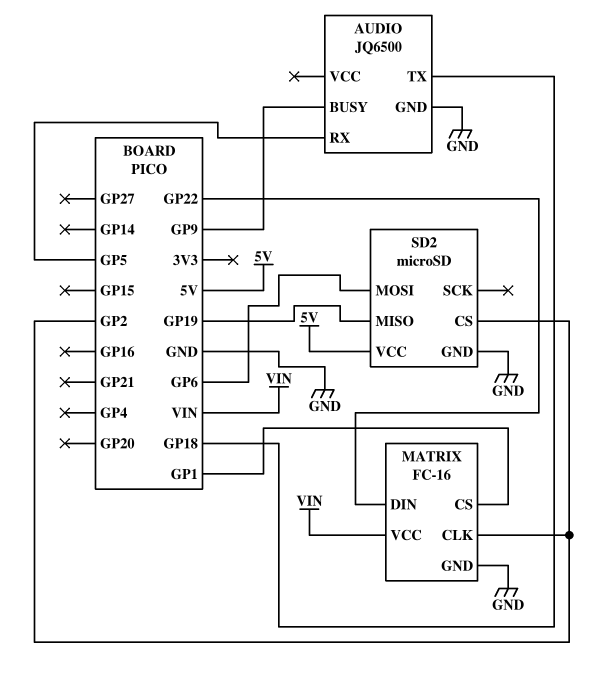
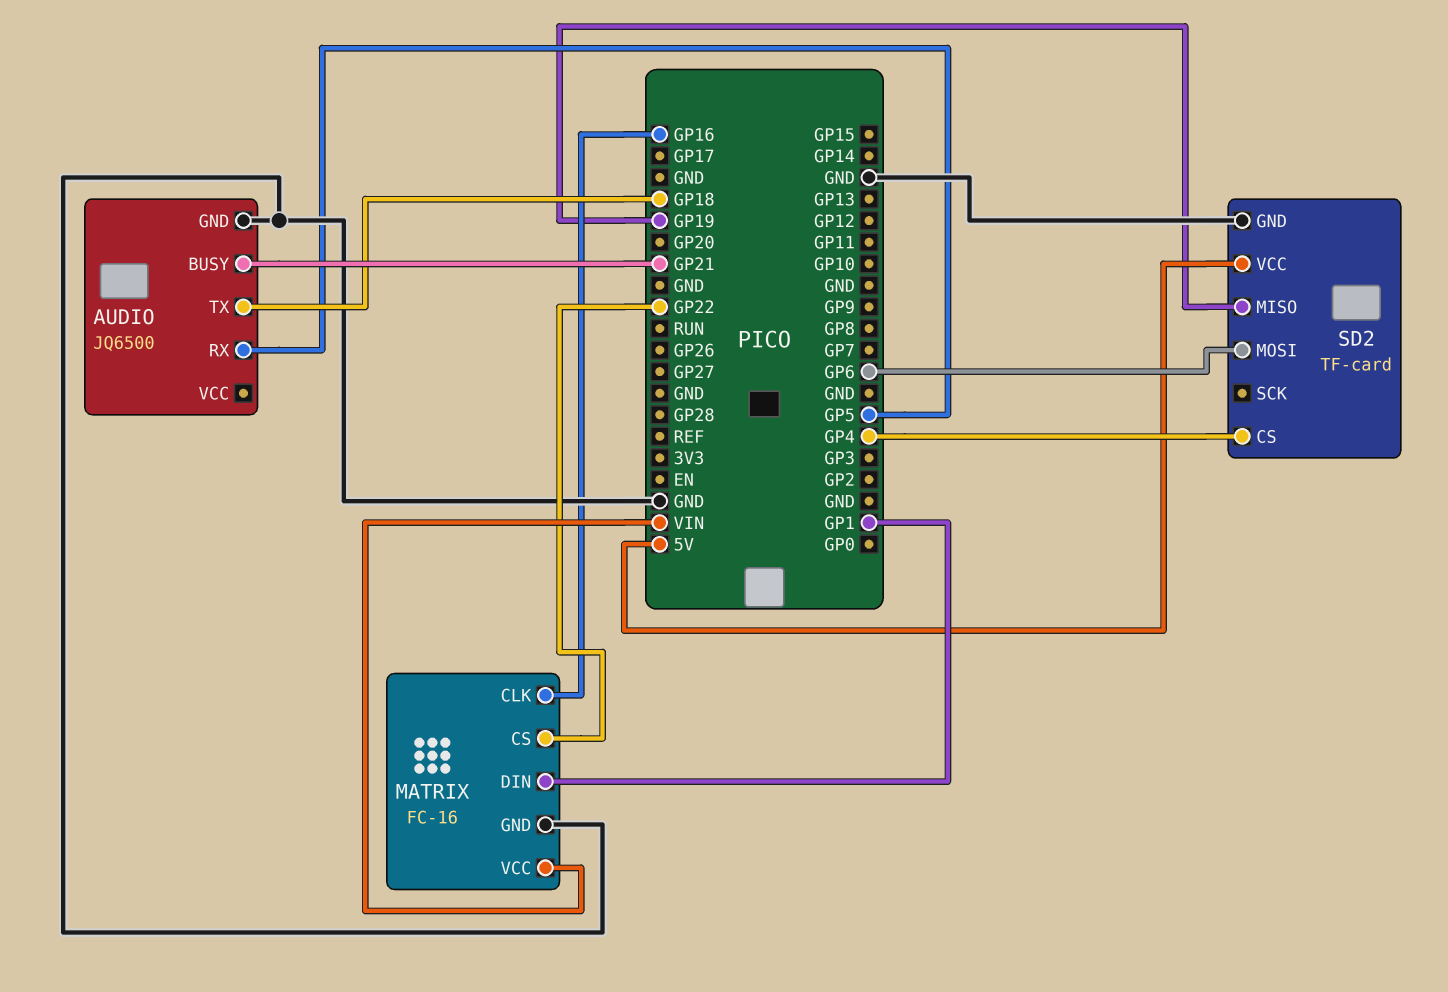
AUDIO pin BUSY: GP9 -> GP21
MATRIX pin CLK: GP2 -> GP16
MATRIX pin CS: GP1 -> GP22
MATRIX pin DIN: GP22 -> GP1
SD2: microSD -> TF-card
SD2 pin CS: GP2 -> GP4

